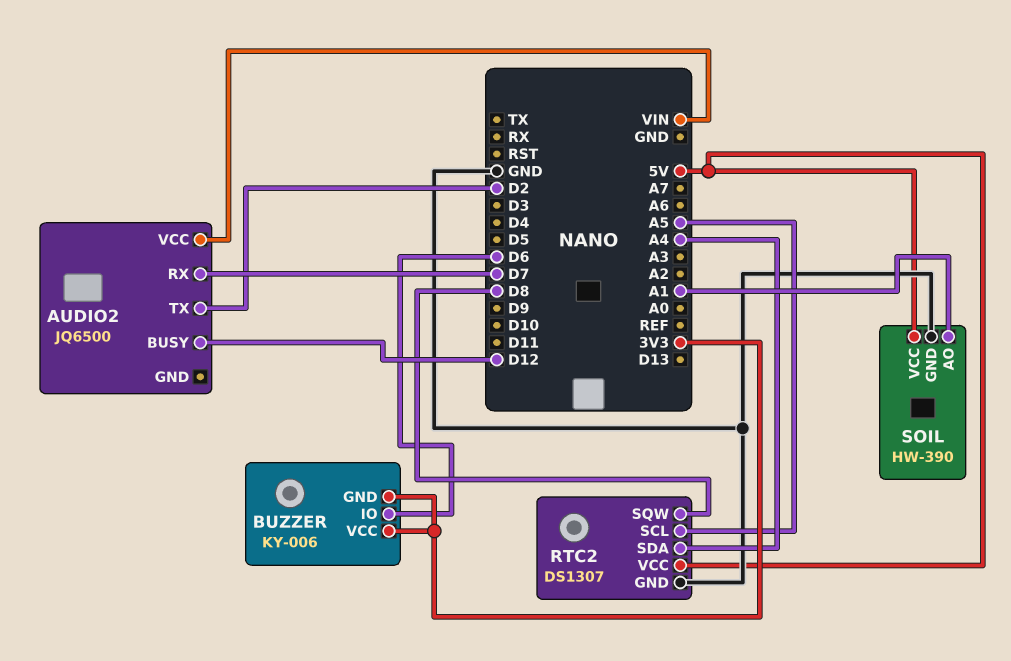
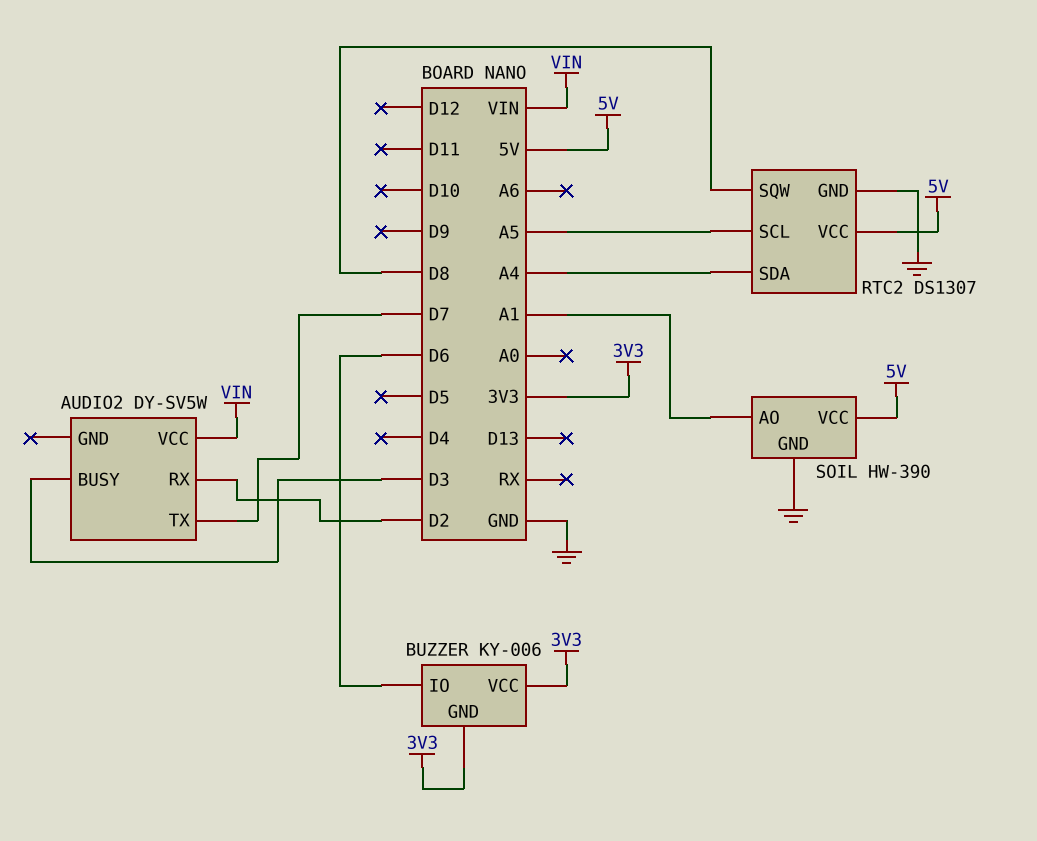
AUDIO2: JQ6500 -> DY-SV5W
AUDIO2 pin BUSY: D12 -> D3
AUDIO2 pin RX: D7 -> D2
AUDIO2 pin TX: D2 -> D7

